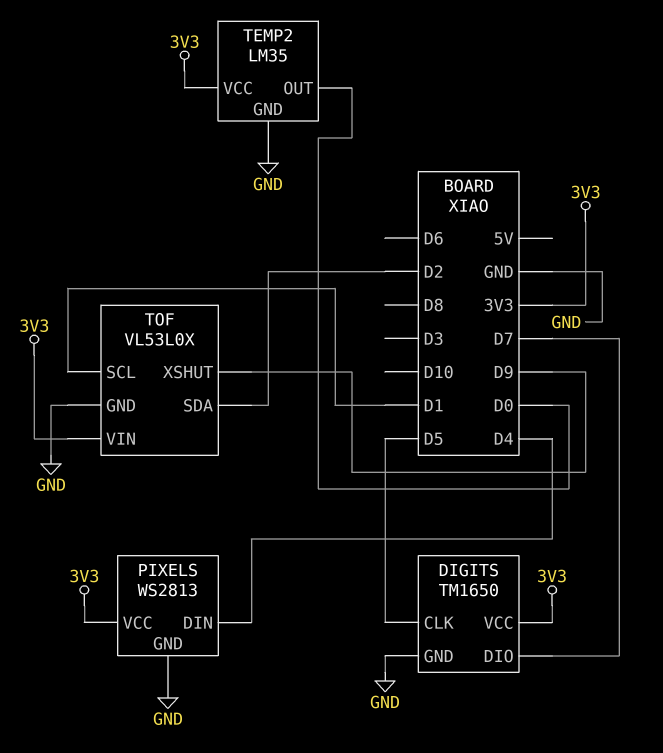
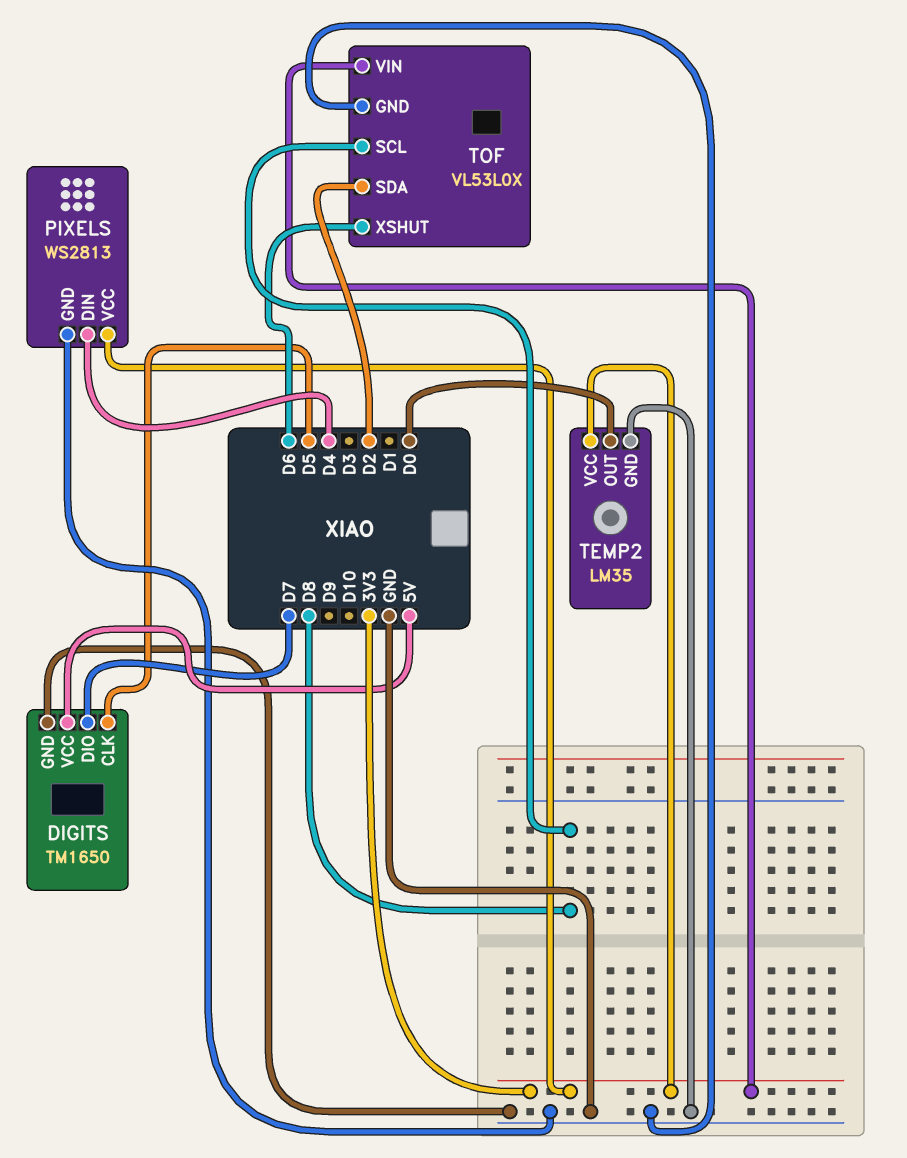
DIGITS pin VCC: 3V3 -> 5V
TOF pin SCL: D1 -> D8
TOF pin XSHUT: D9 -> D6

